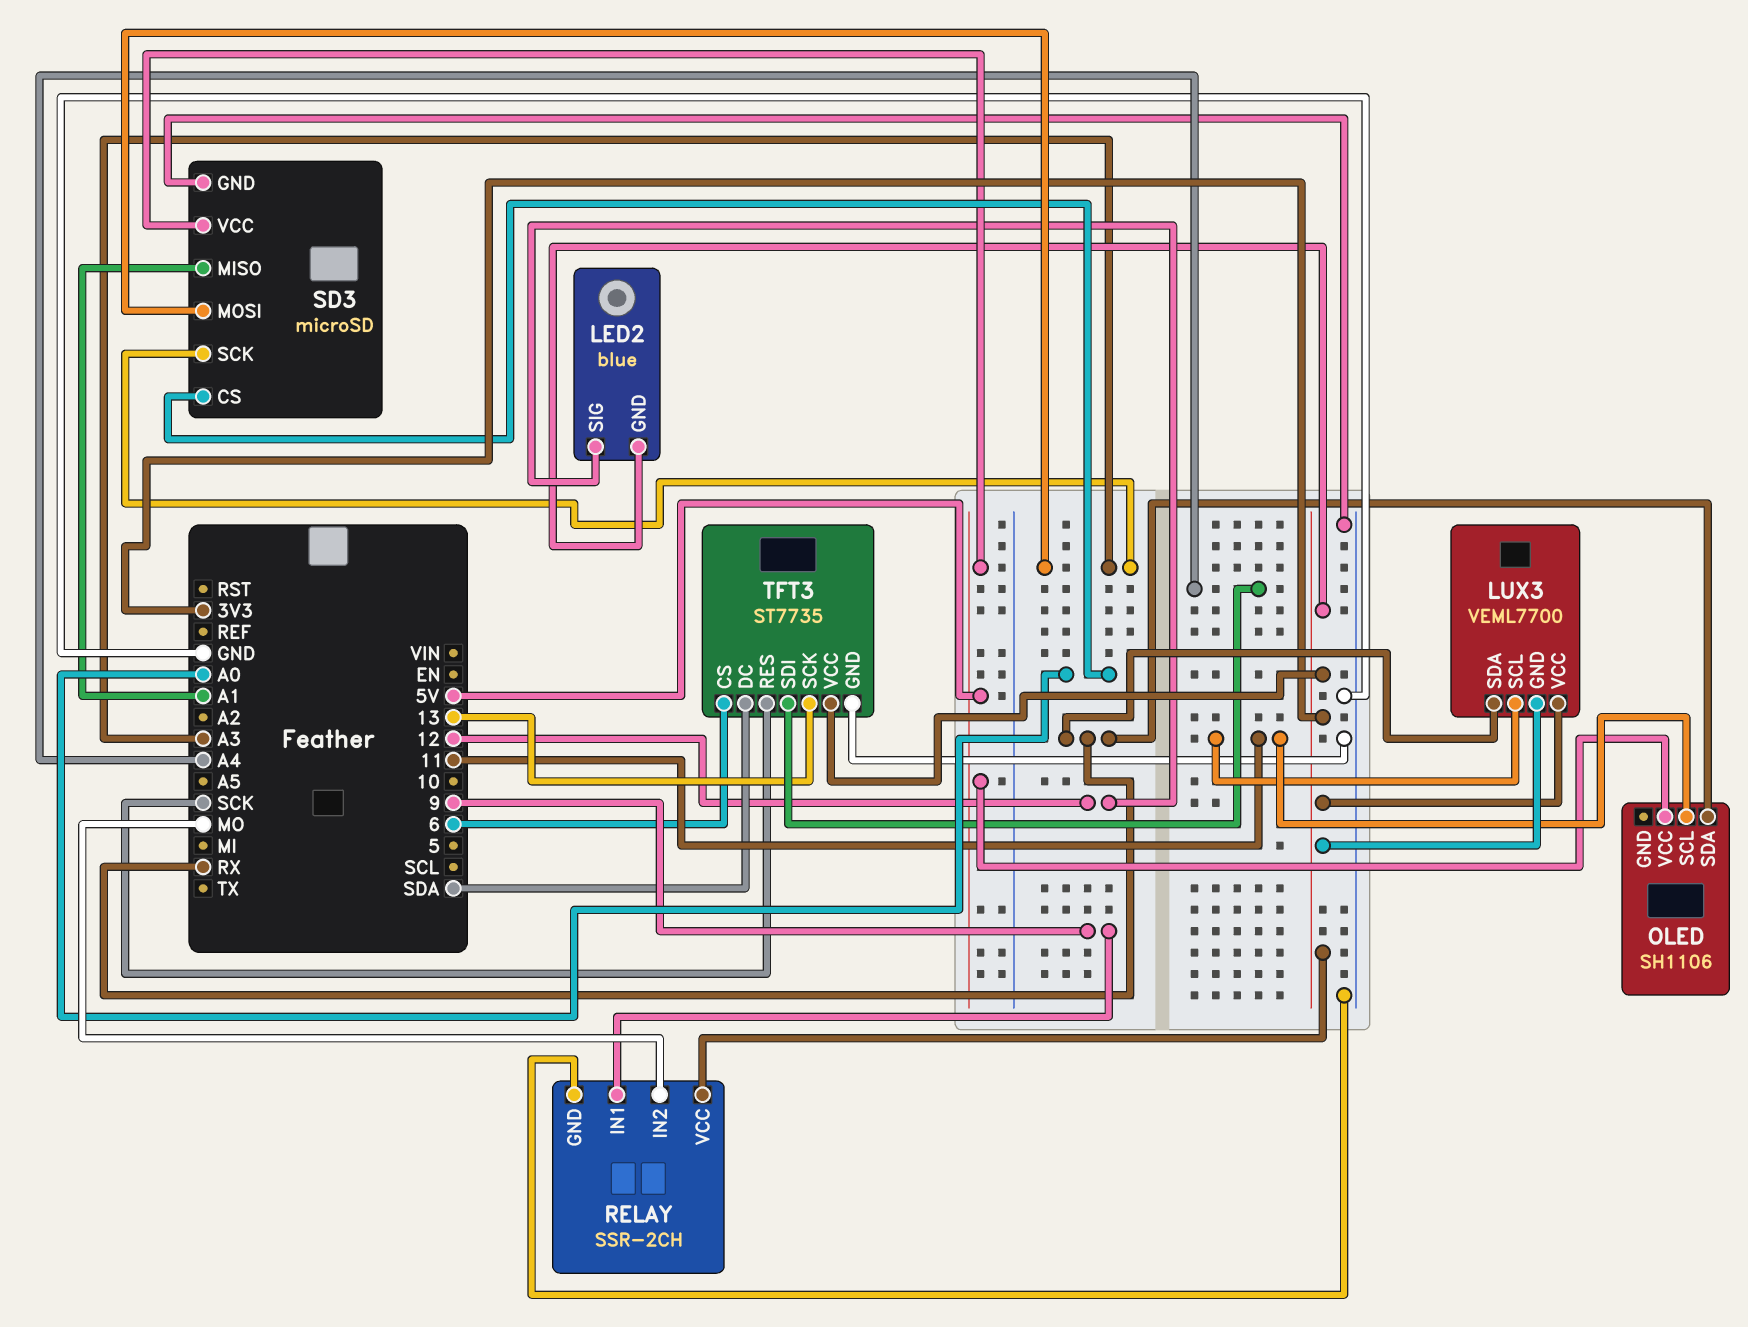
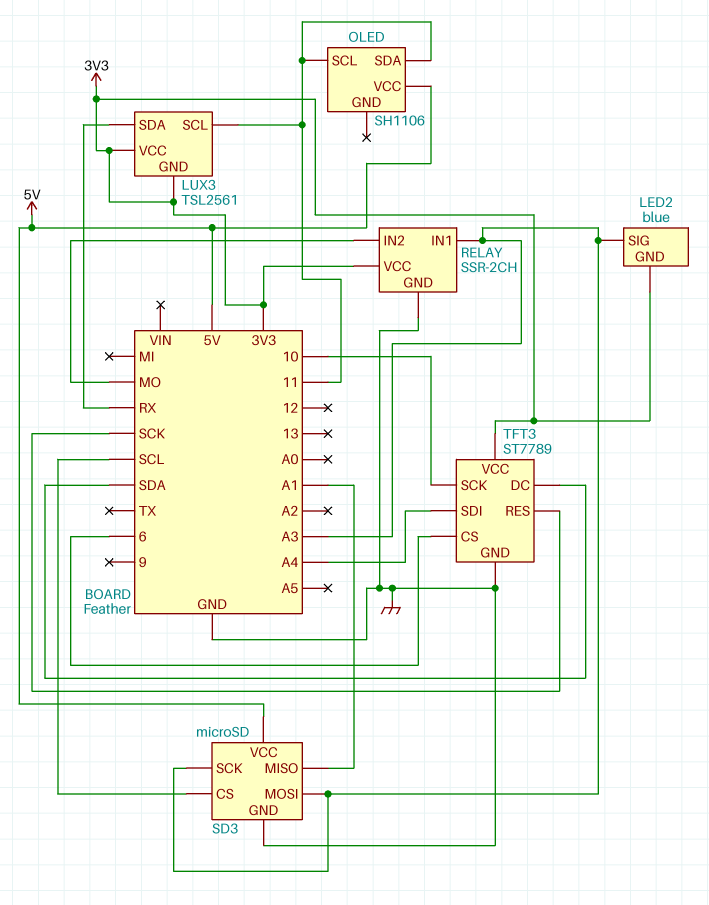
LED2 pin SIG: 12 -> A3
LUX3: VEML7700 -> TSL2561
OLED pin SDA: RX -> 11
RELAY pin IN1: 9 -> A3
SD3 pin CS: A0 -> SCL
TFT3: ST7735 -> ST7789
TFT3 pin SCK: 13 -> 10

